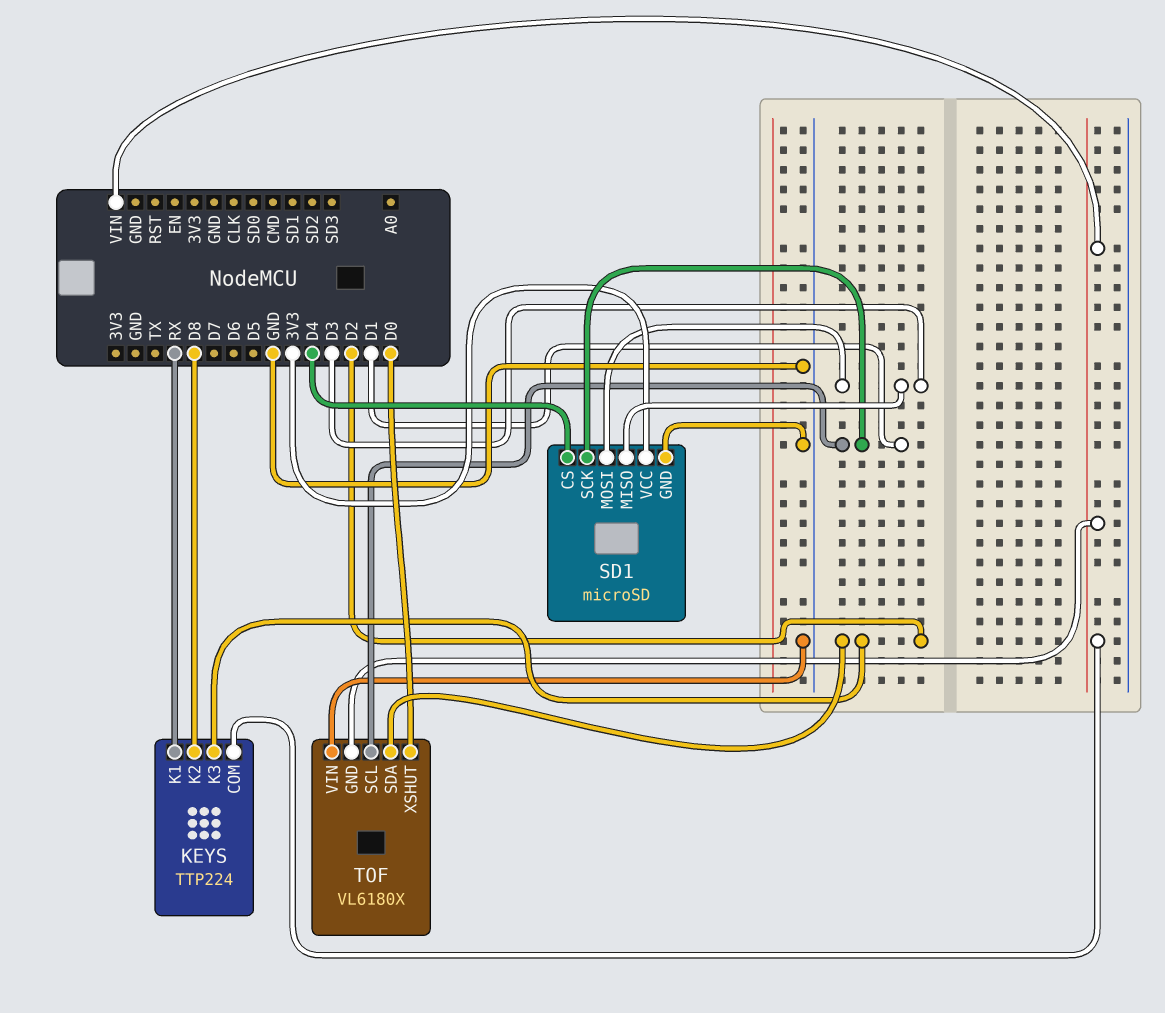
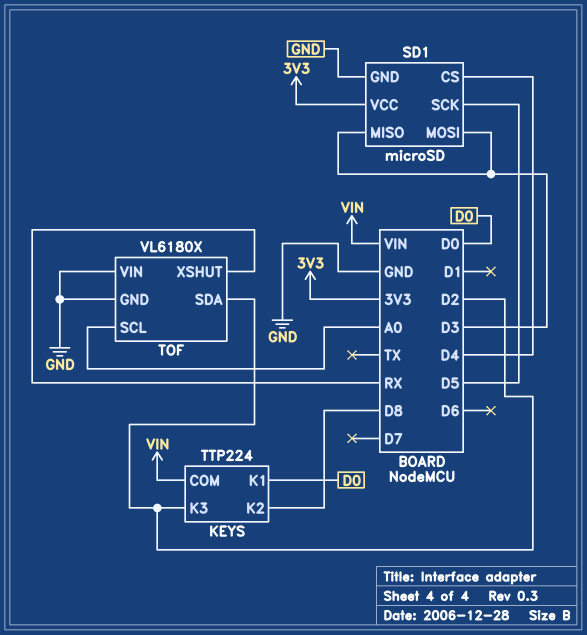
KEYS pin K1: RX -> D0
SD1 pin SCK: D1 -> D5
TOF pin GND: VIN -> GND
TOF pin SCL: D1 -> A0
TOF pin XSHUT: D0 -> RX

